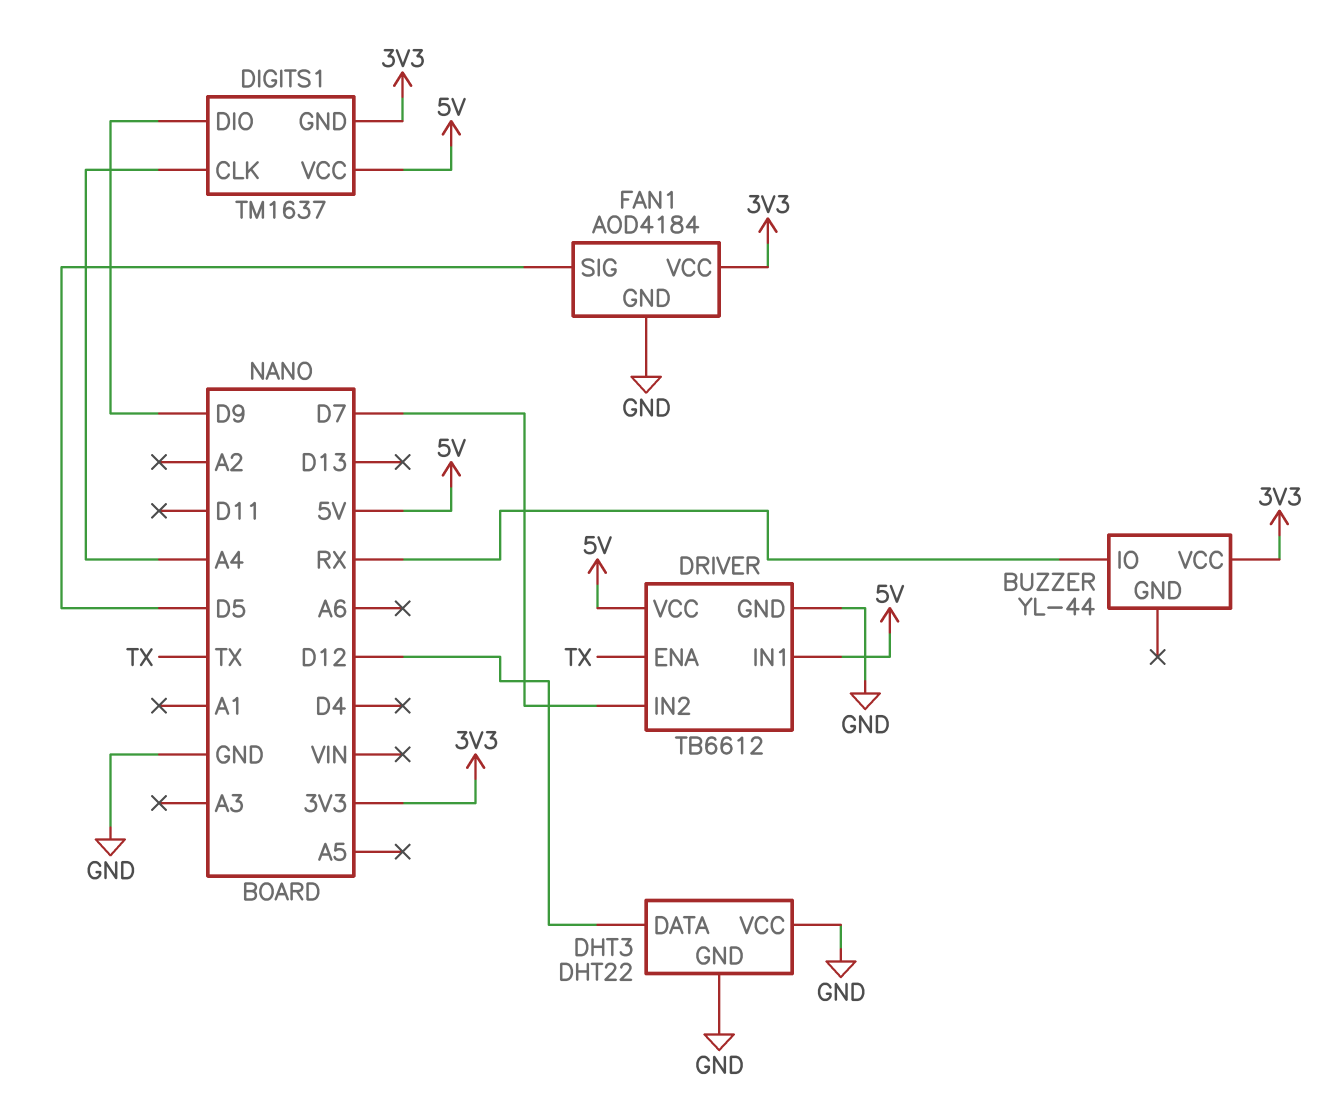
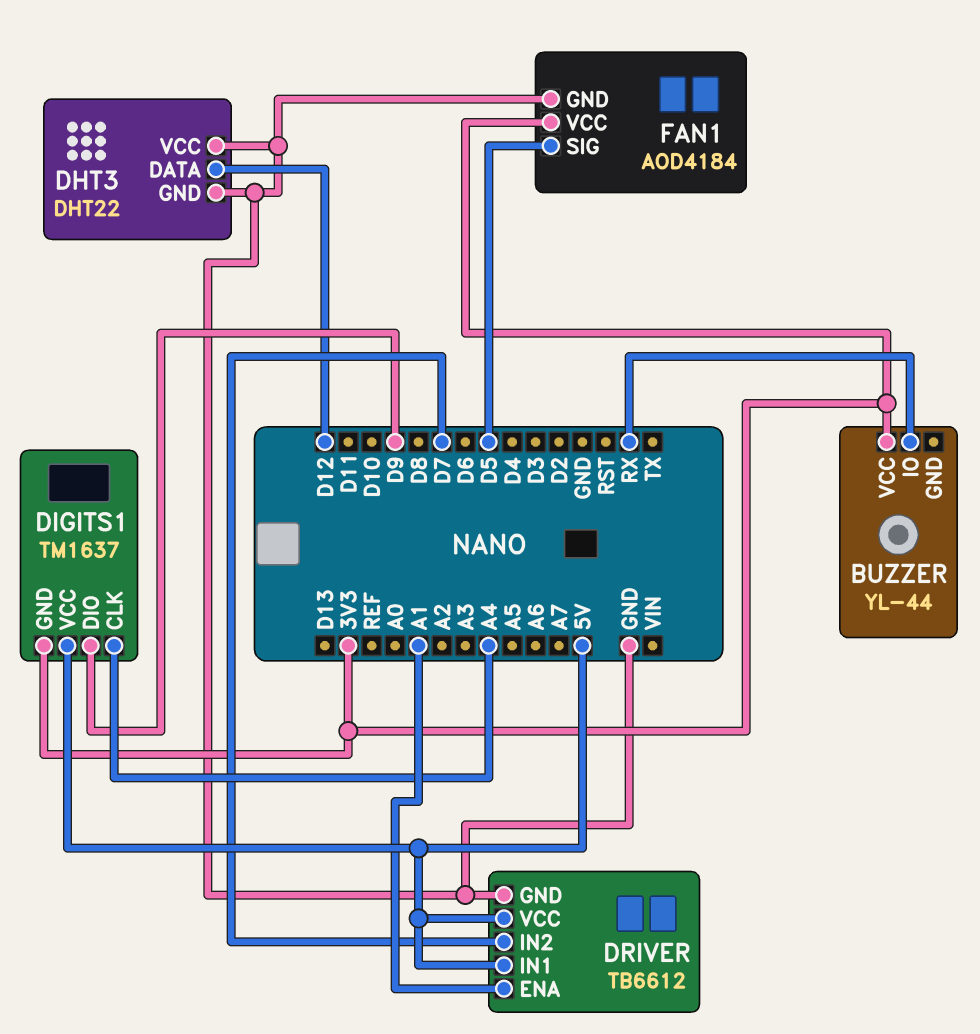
DRIVER pin ENA: TX -> A1

